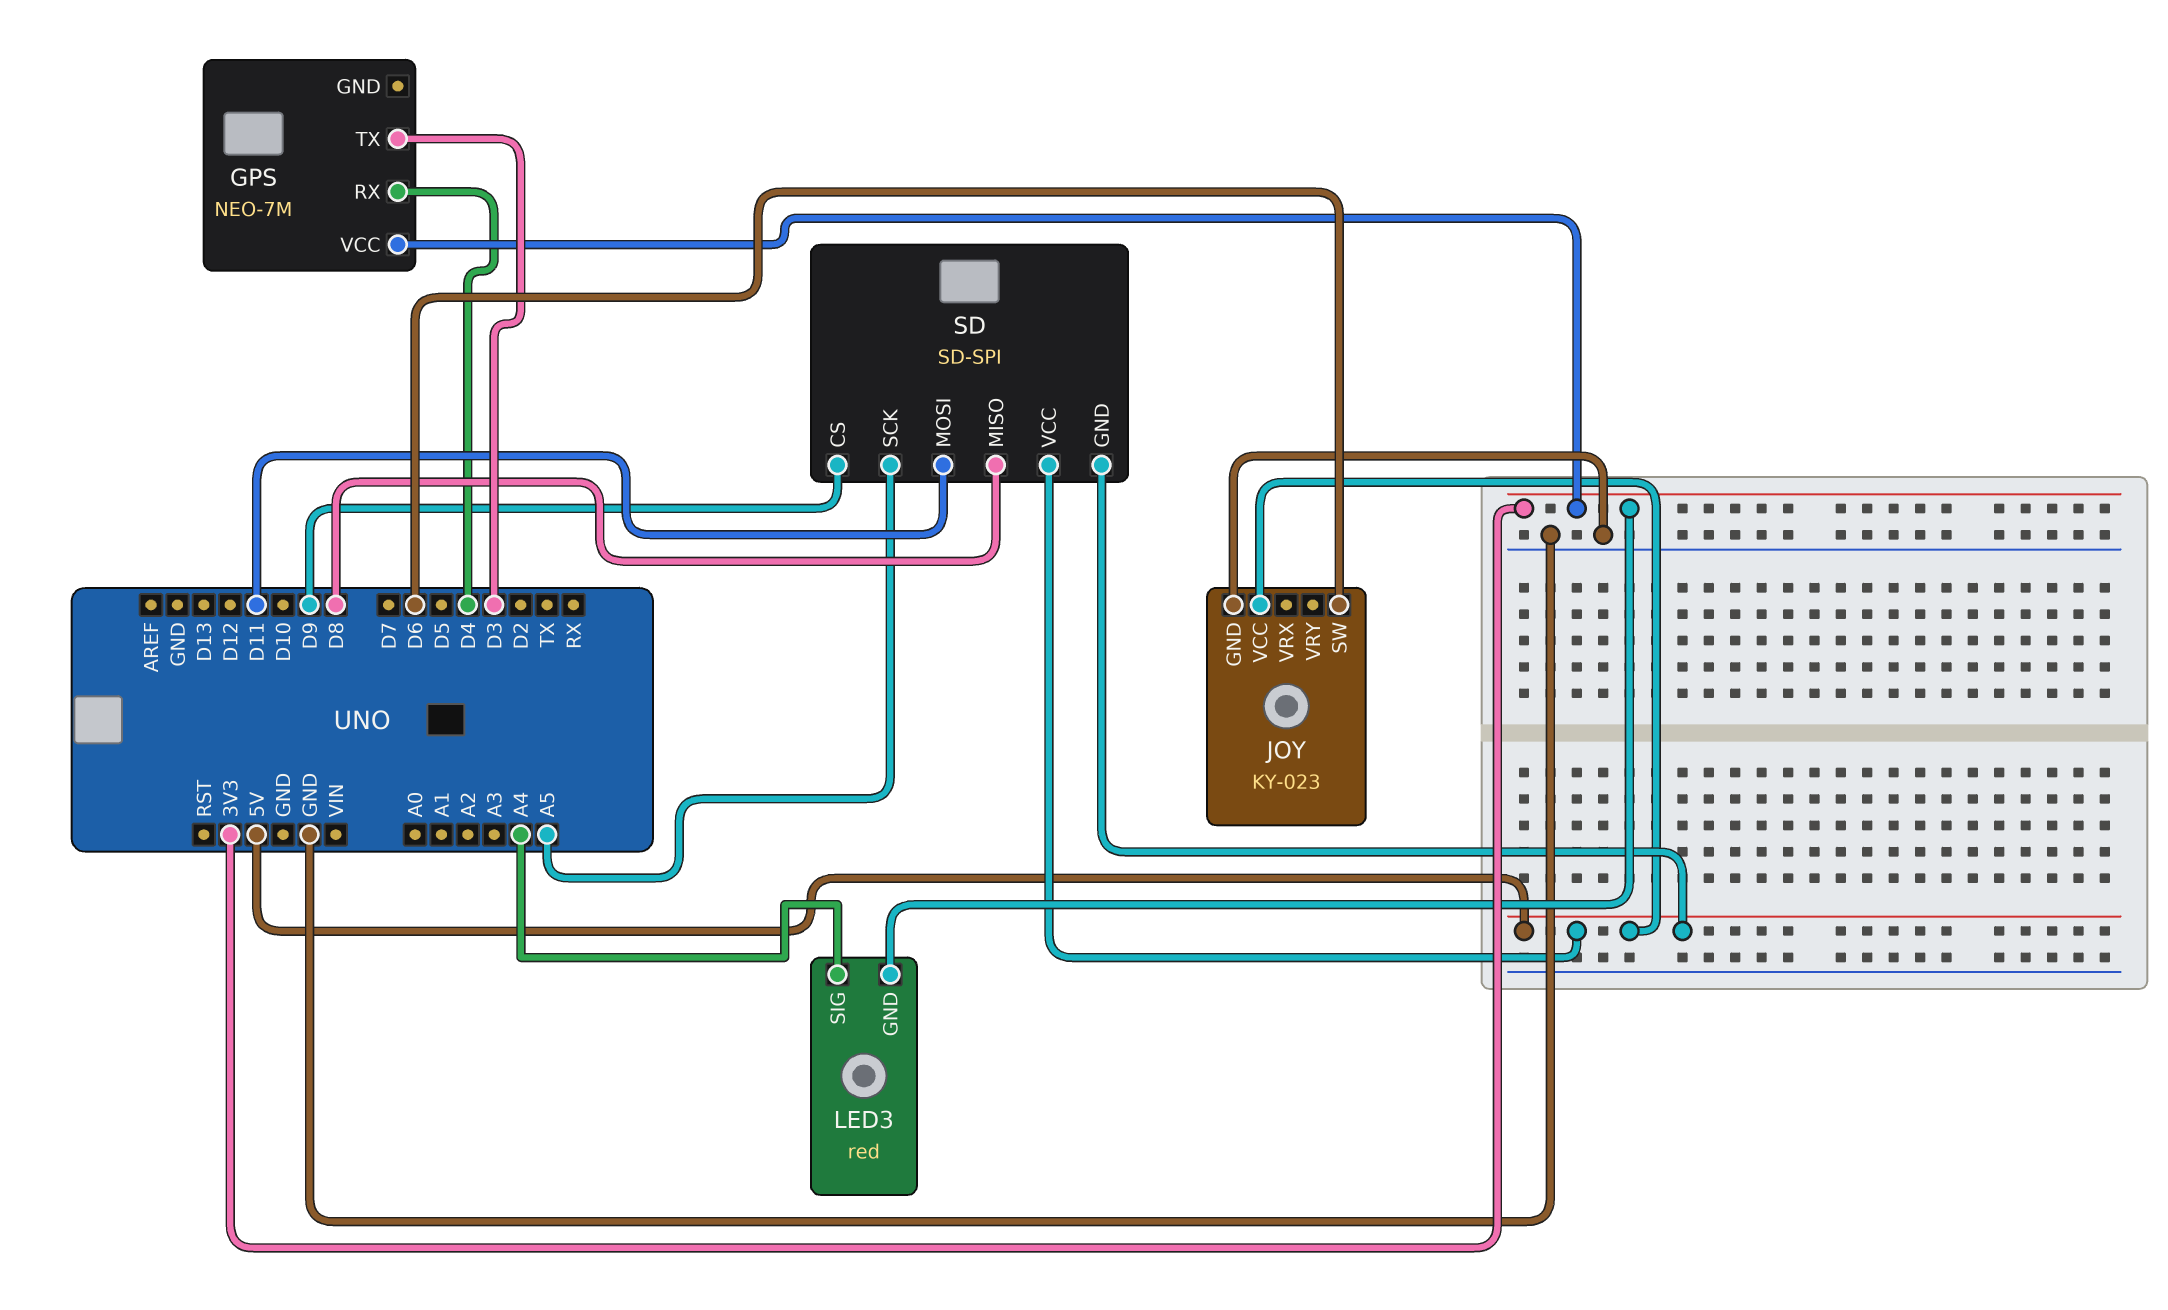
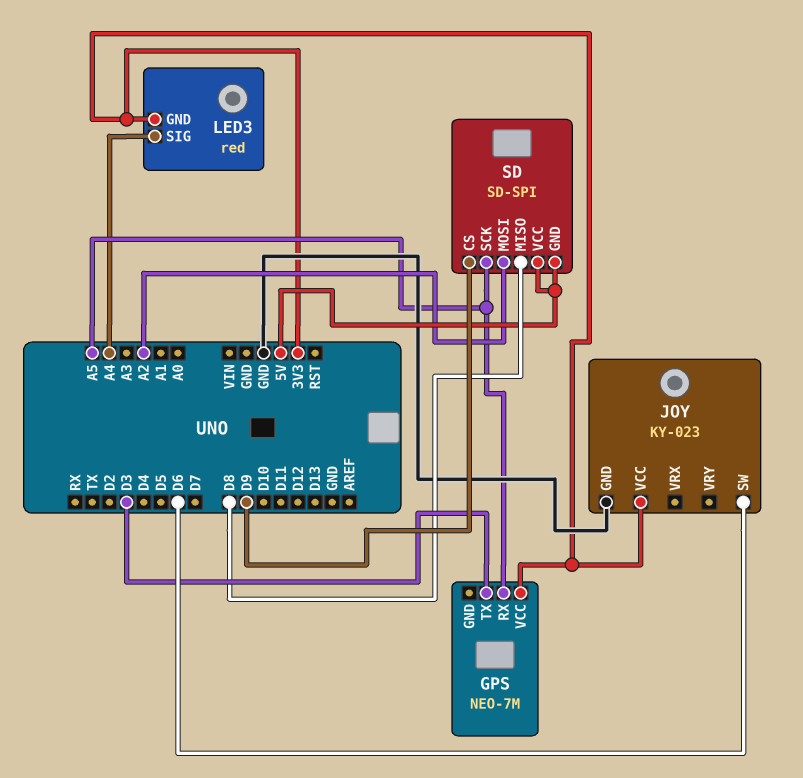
GPS pin RX: D4 -> A5
JOY pin VCC: 5V -> 3V3
SD pin MOSI: D11 -> A2

